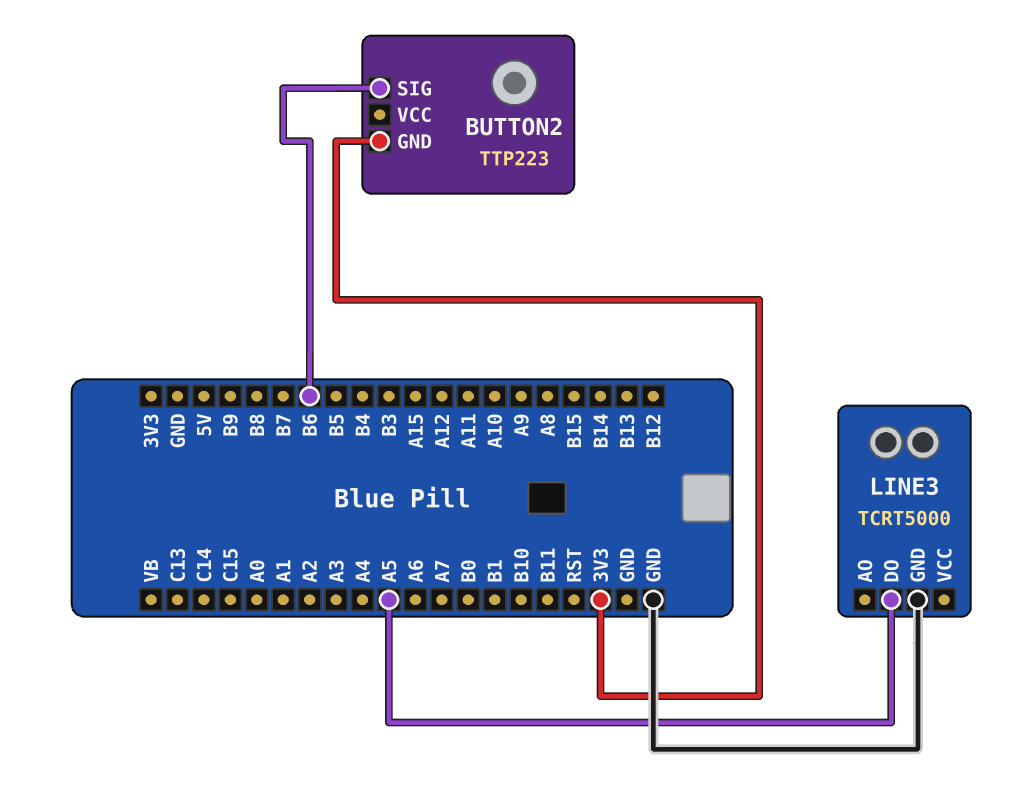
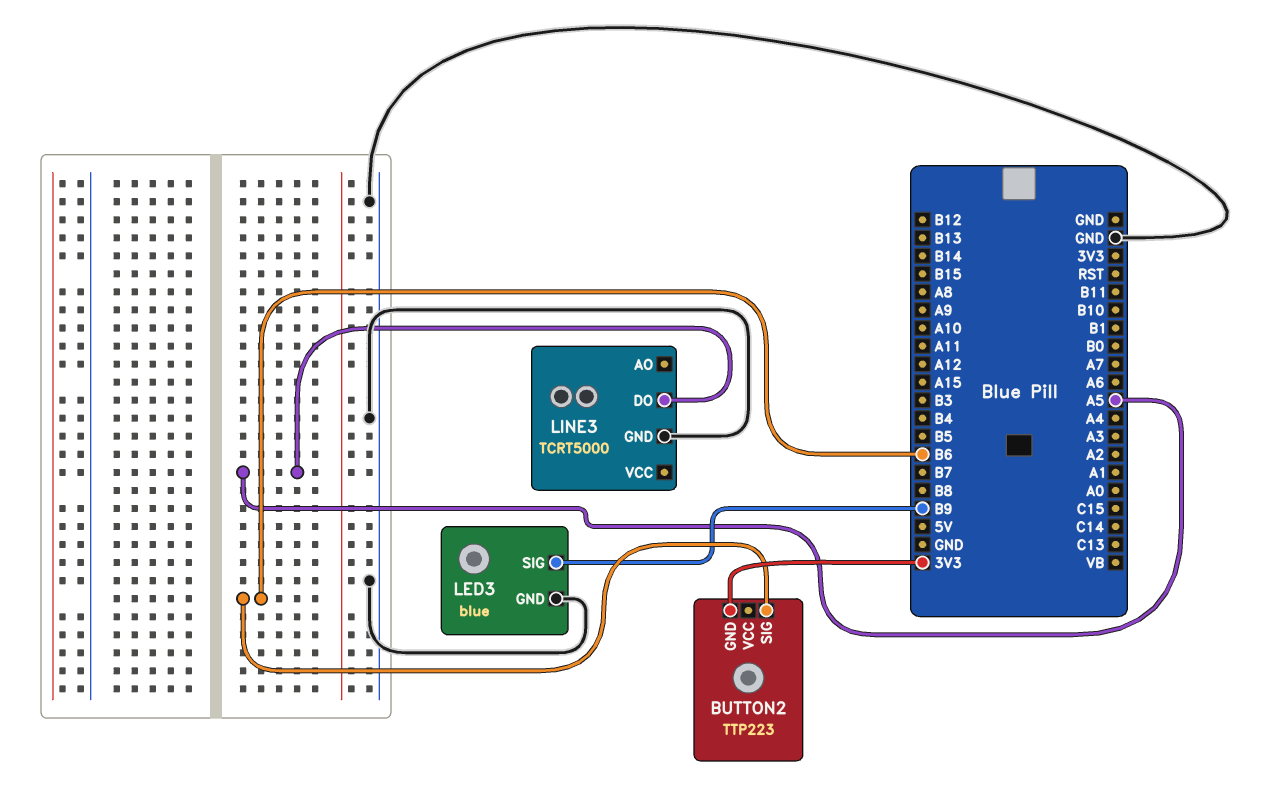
LED3: none -> blue
LED3 pin GND: none -> GND
LED3 pin SIG: none -> B9

